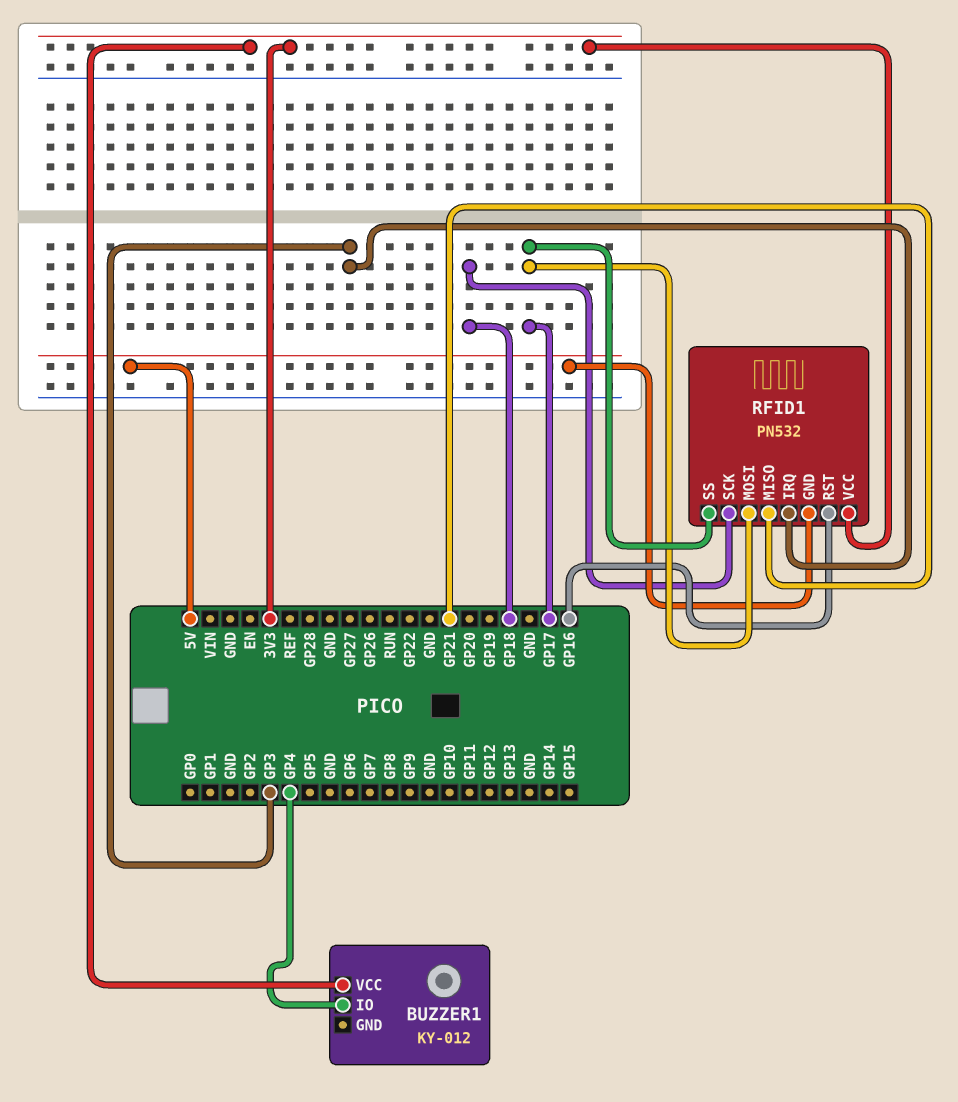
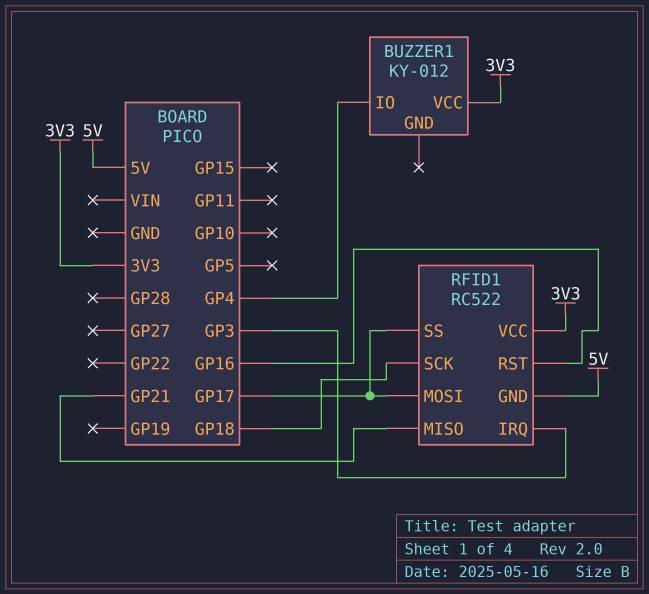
RFID1: PN532 -> RC522

